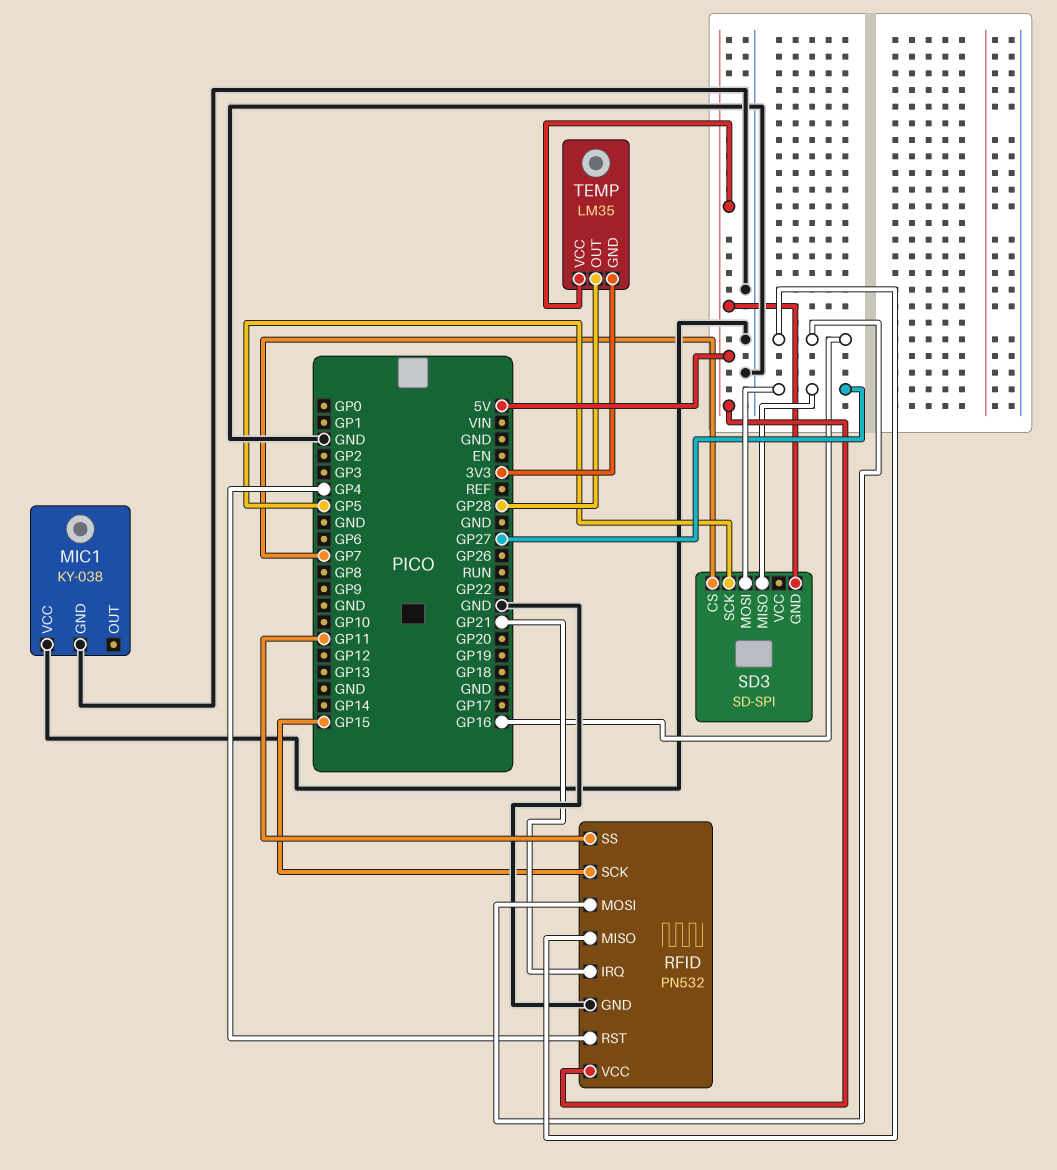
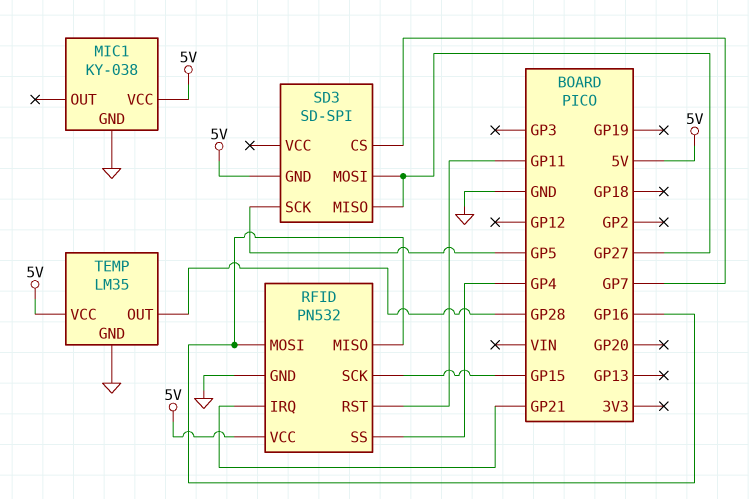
MIC1 pin VCC: GND -> 5V
RFID pin RST: GP4 -> GP11
RFID pin SS: GP11 -> GP4
TEMP pin GND: 3V3 -> GND

